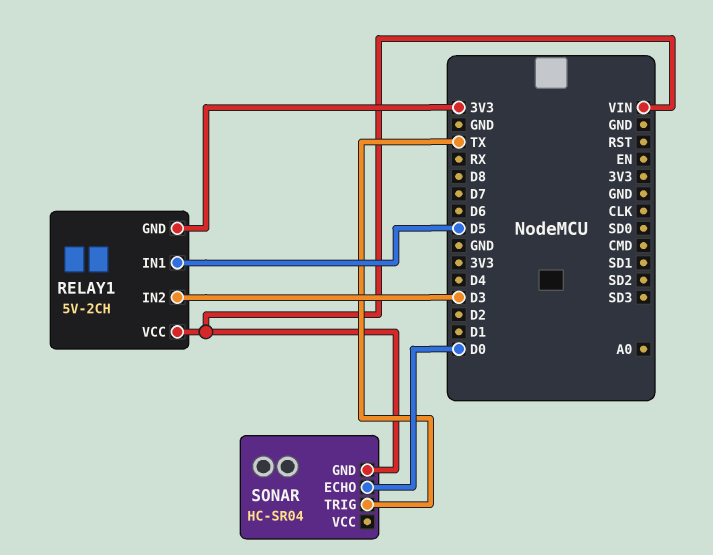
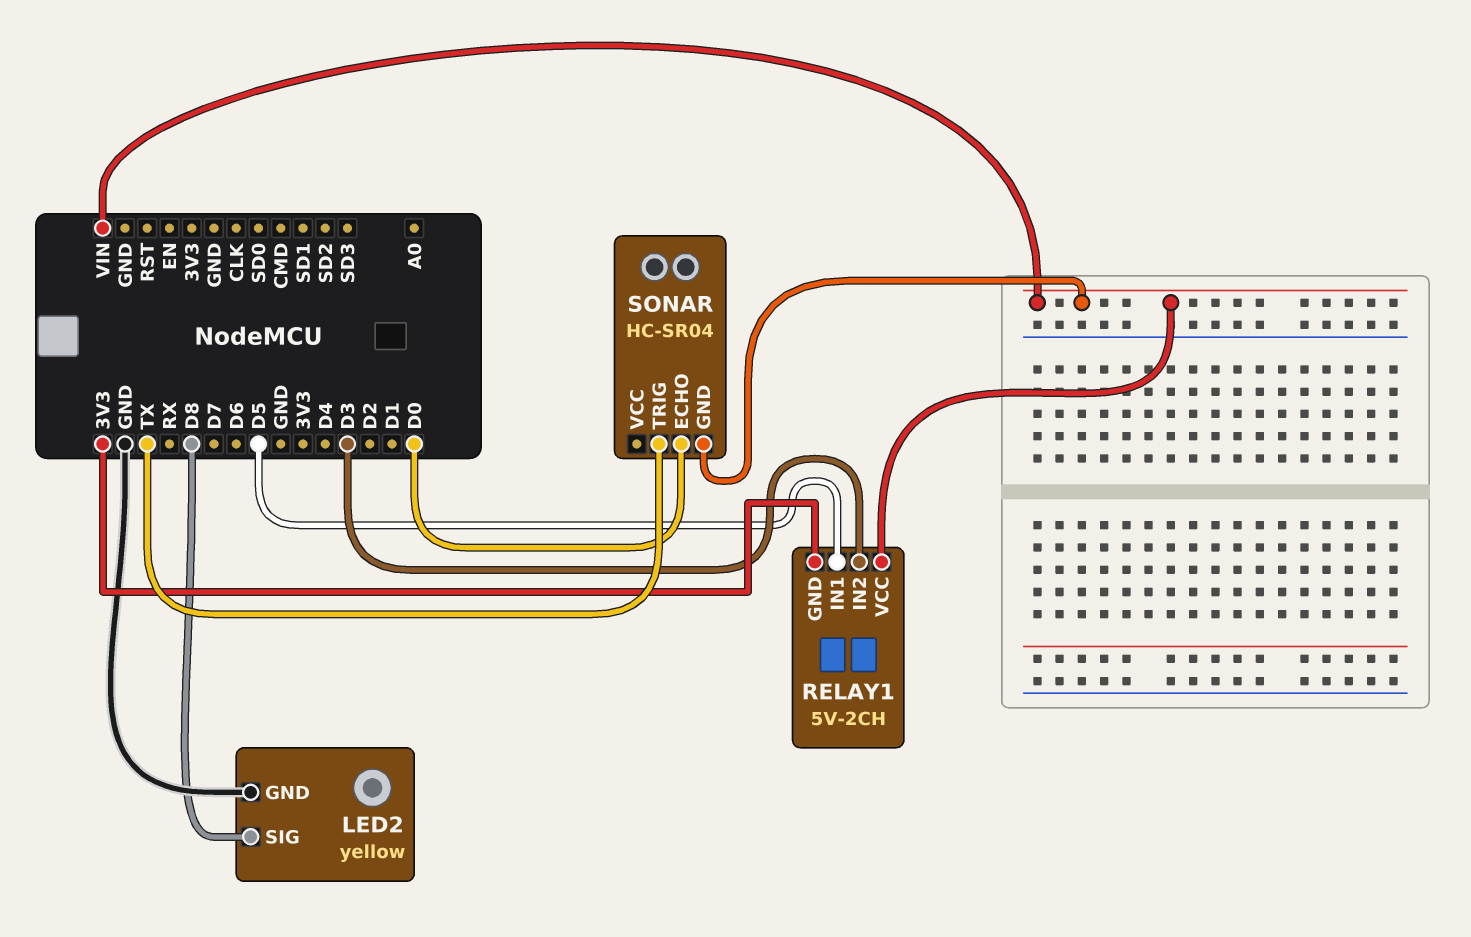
LED2: none -> yellow
LED2 pin GND: none -> GND
LED2 pin SIG: none -> D8

